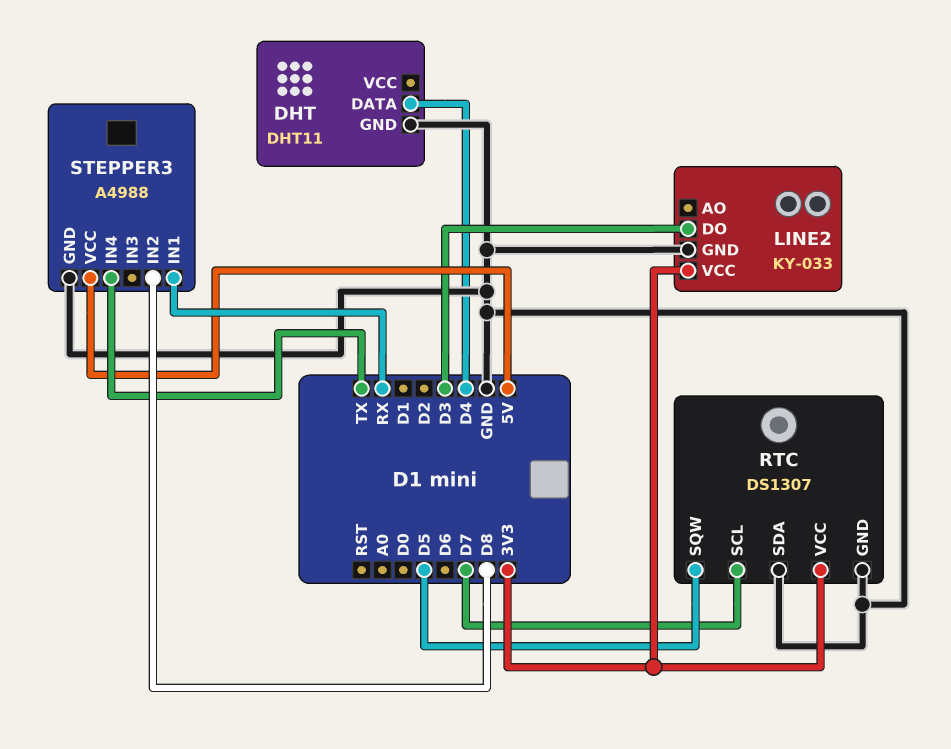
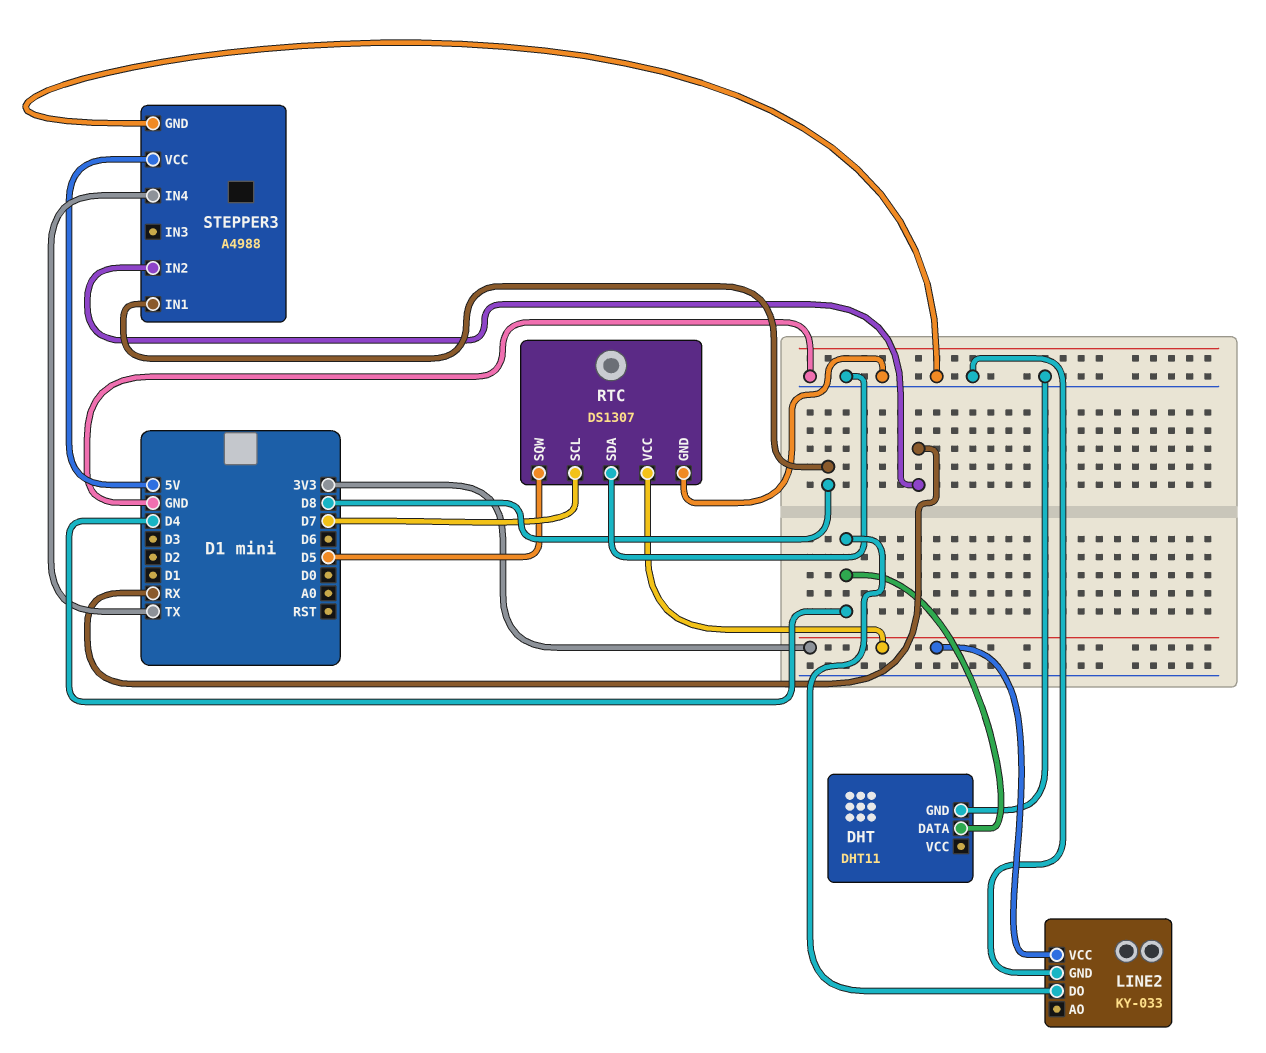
LINE2 pin DO: D3 -> D4
STEPPER3 pin IN1: RX -> D8
STEPPER3 pin IN2: D8 -> RX

